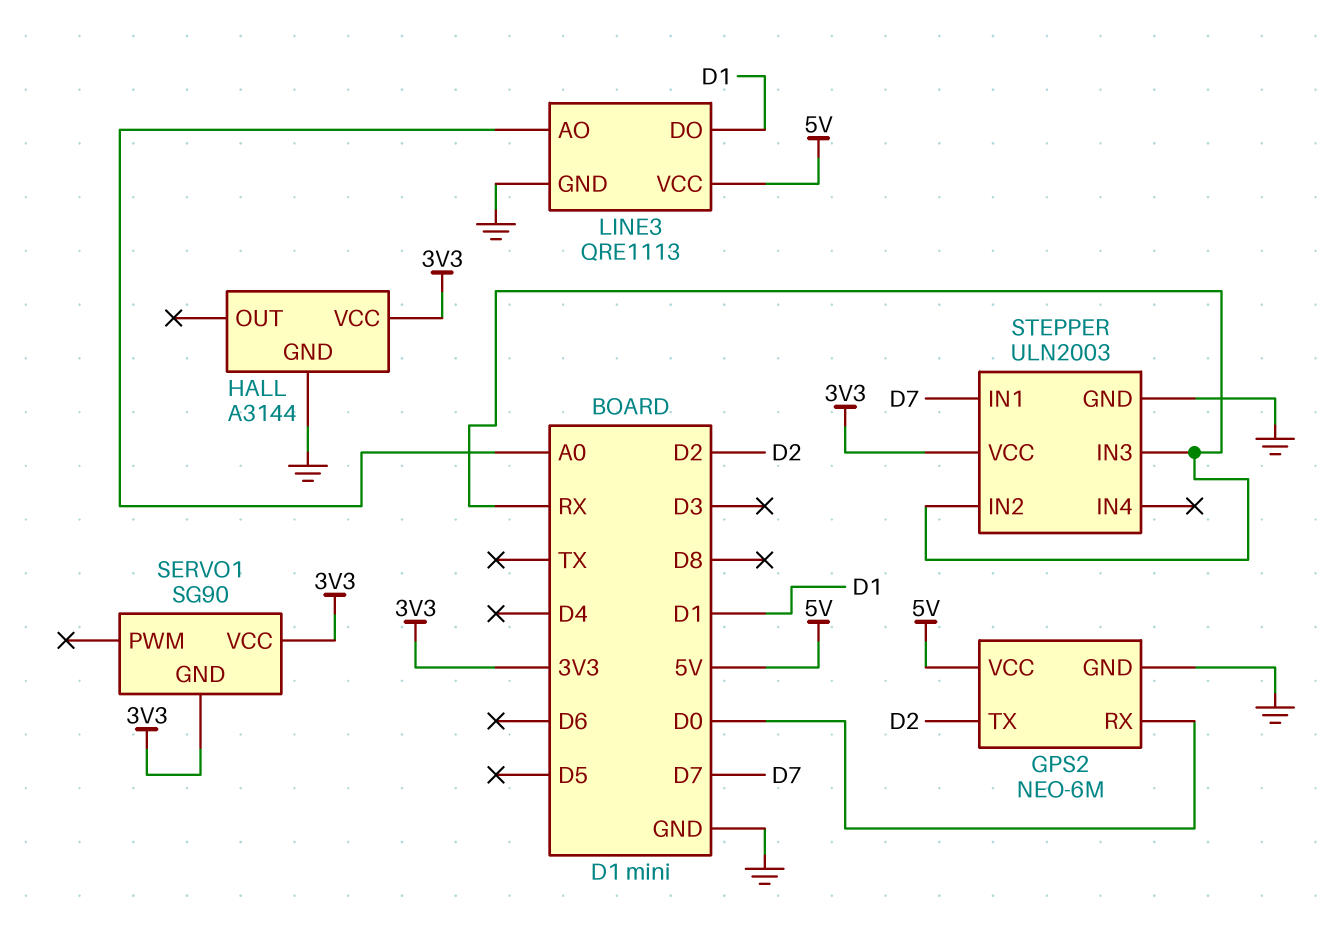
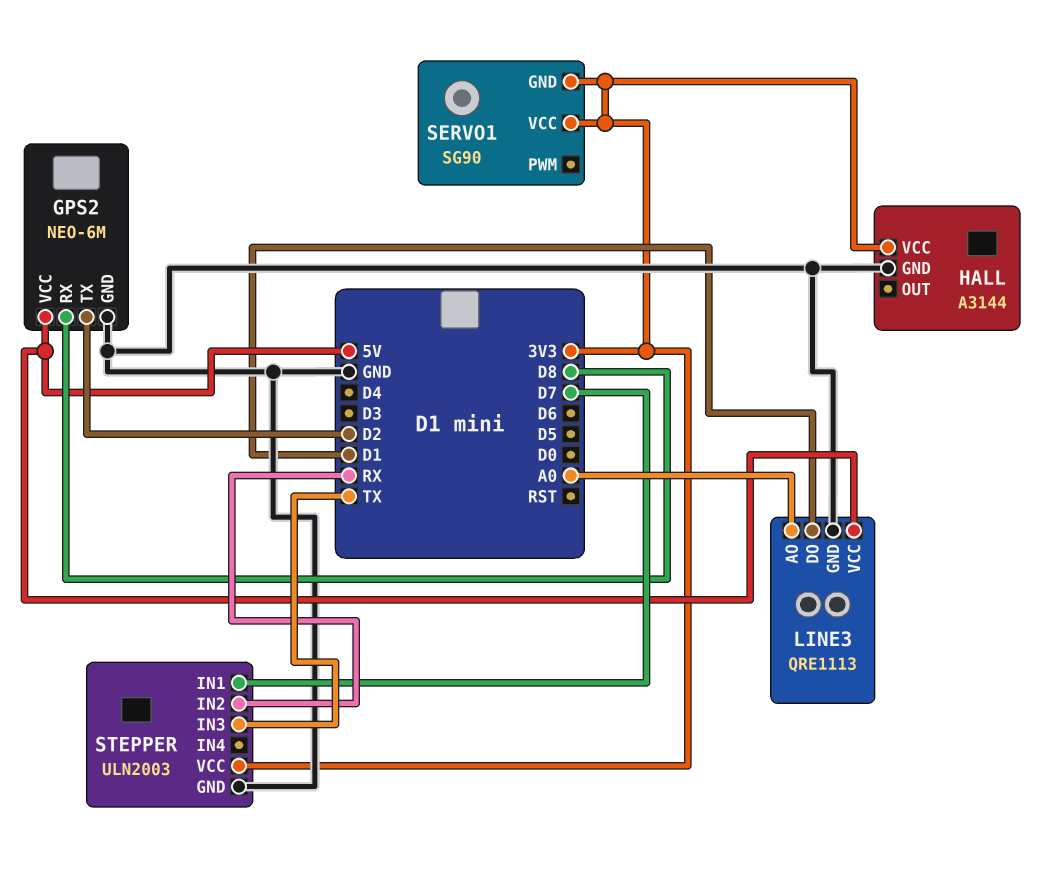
GPS2 pin RX: D0 -> D8
STEPPER pin IN3: RX -> TX

